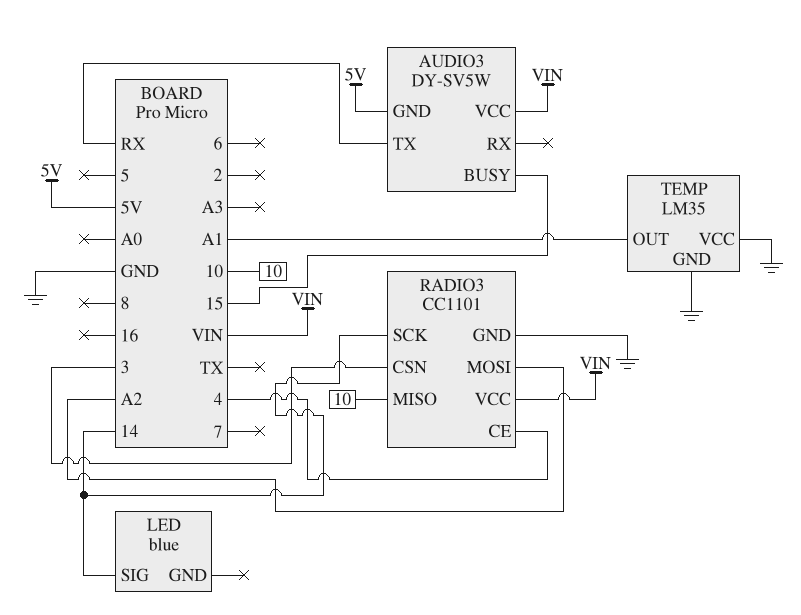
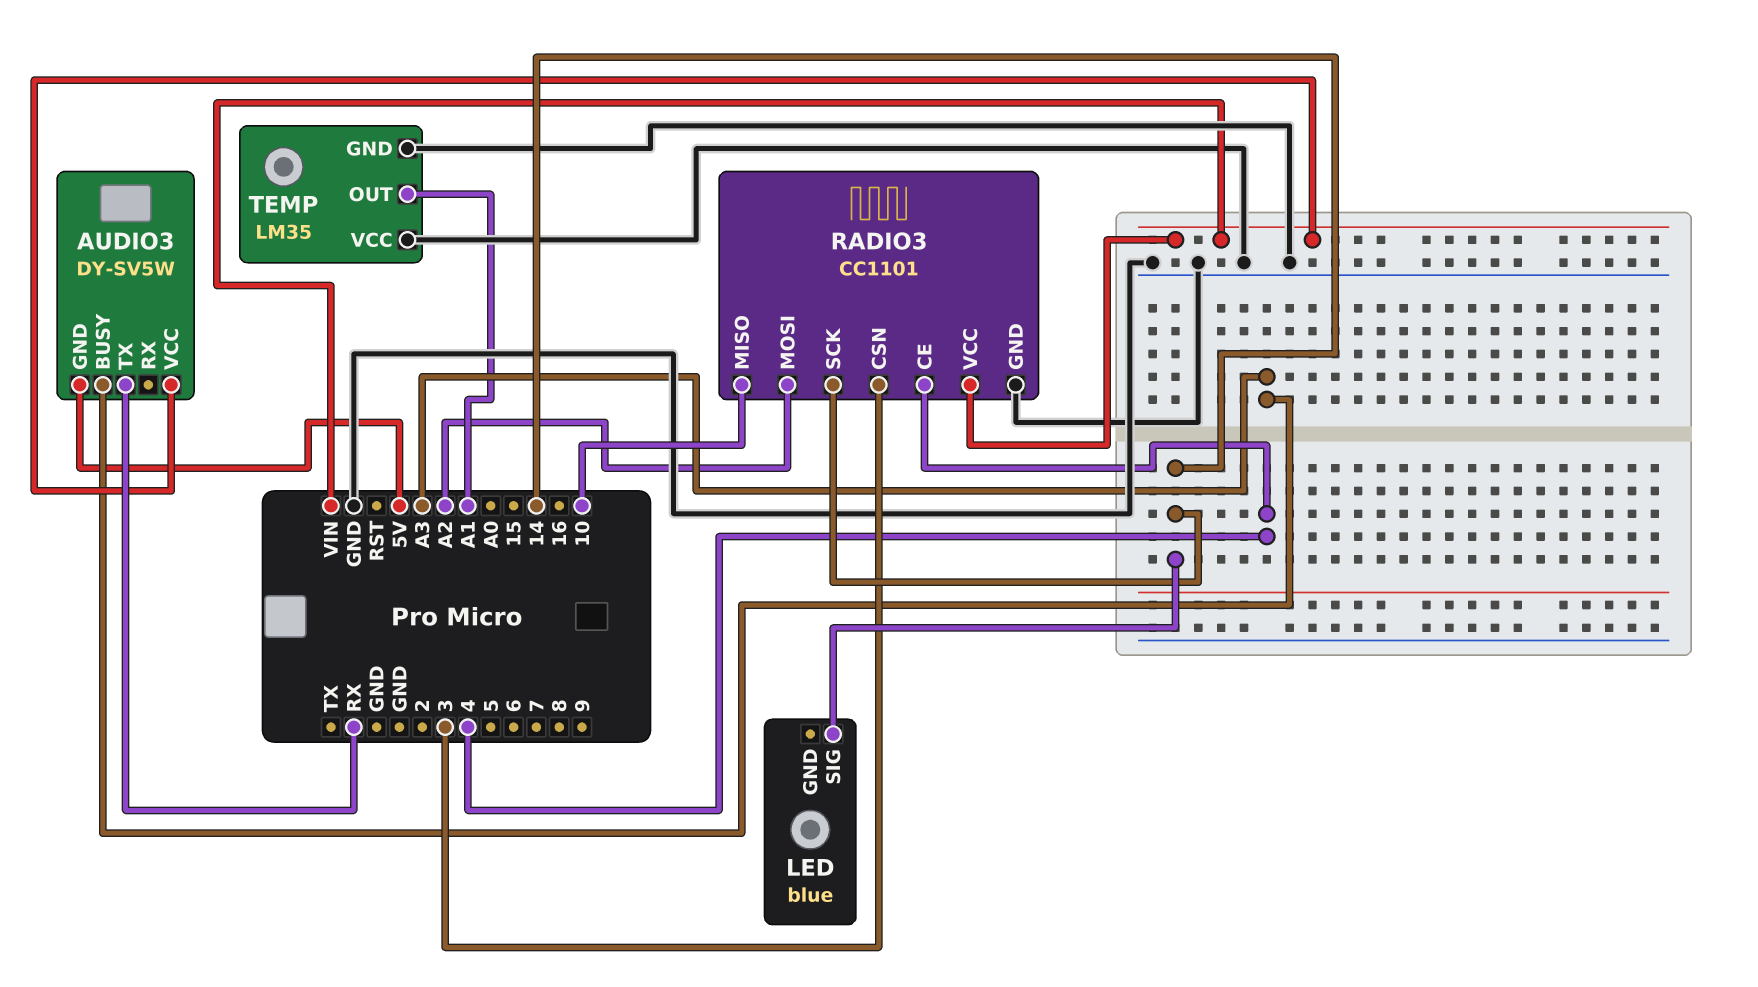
AUDIO3 pin BUSY: 15 -> A3

